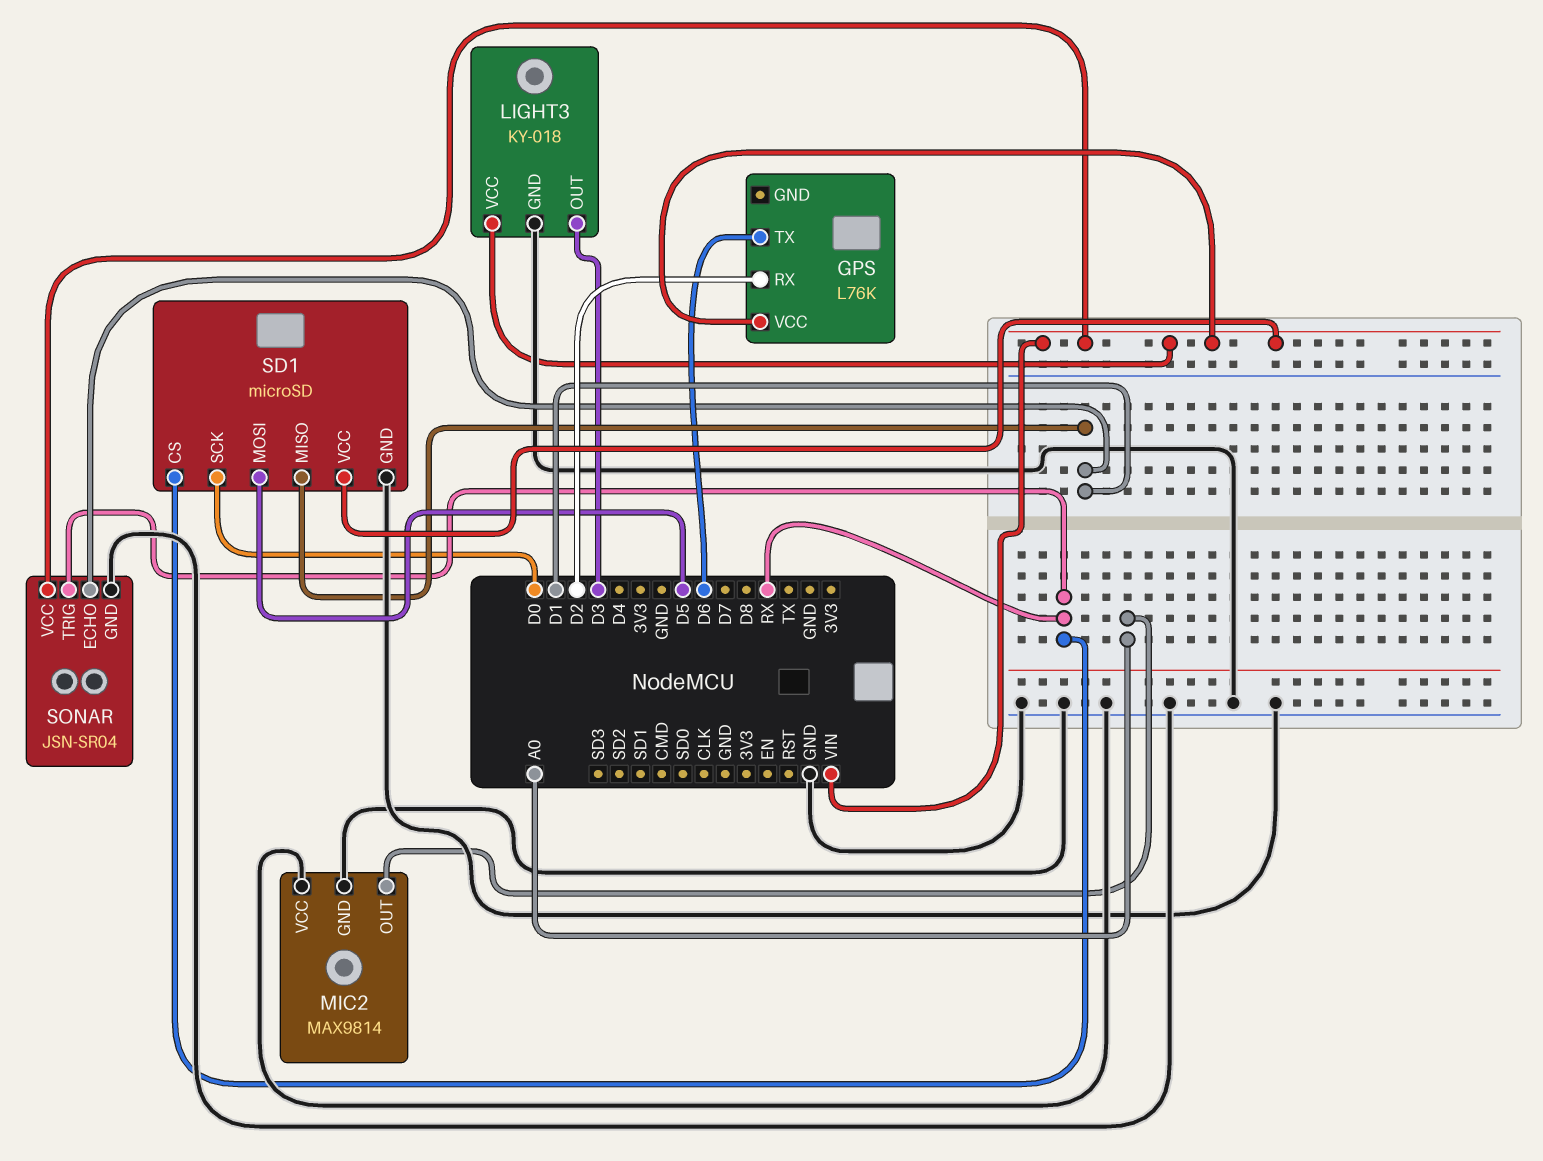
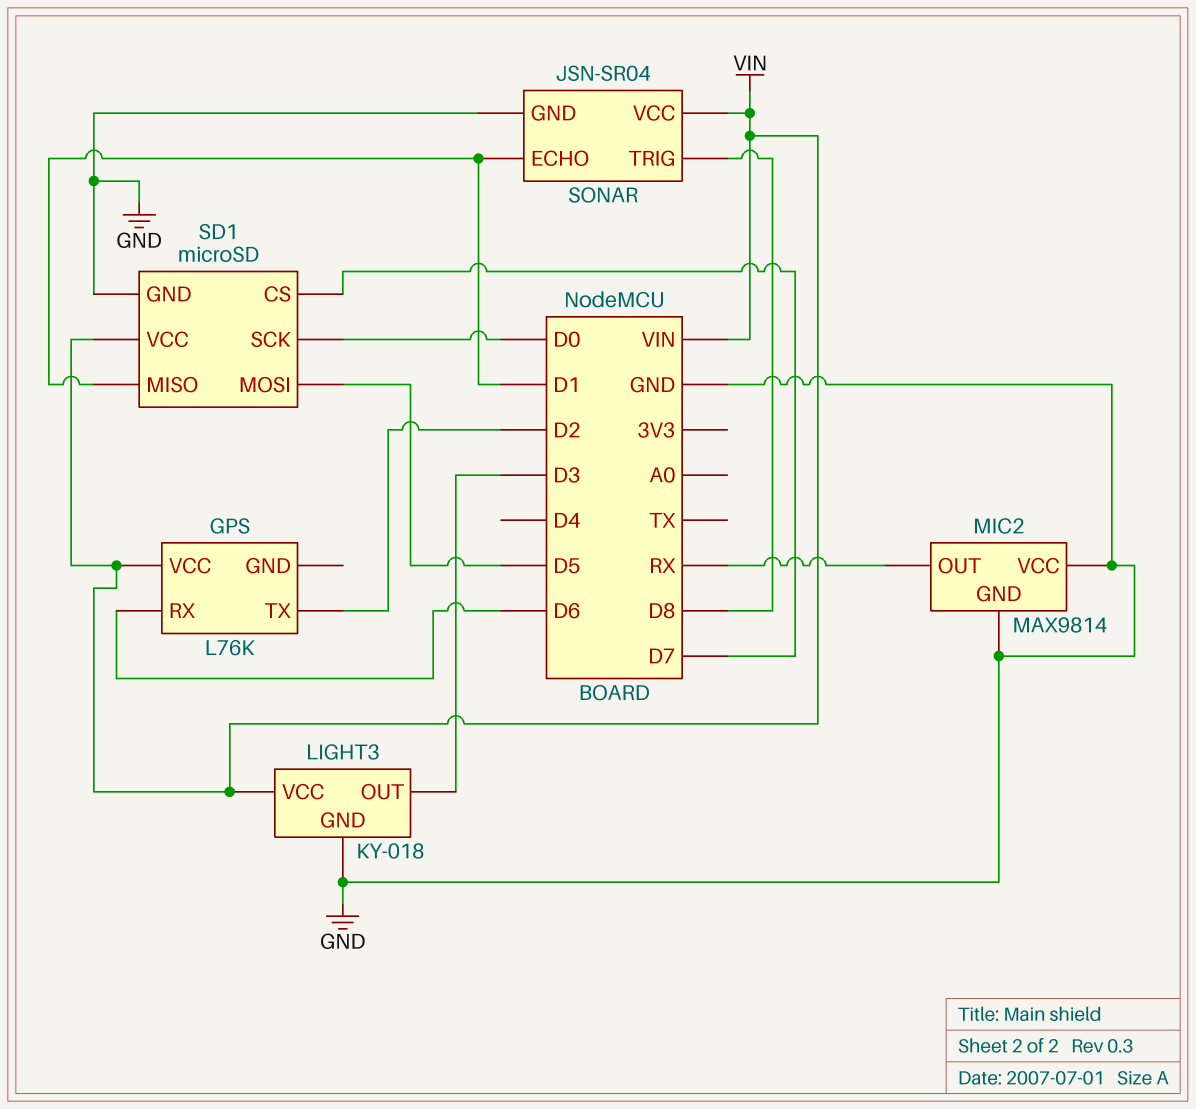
GPS pin RX: D2 -> D6
GPS pin TX: D6 -> D2
MIC2 pin OUT: A0 -> RX
SD1 pin CS: RX -> D7
SONAR pin TRIG: RX -> D8

